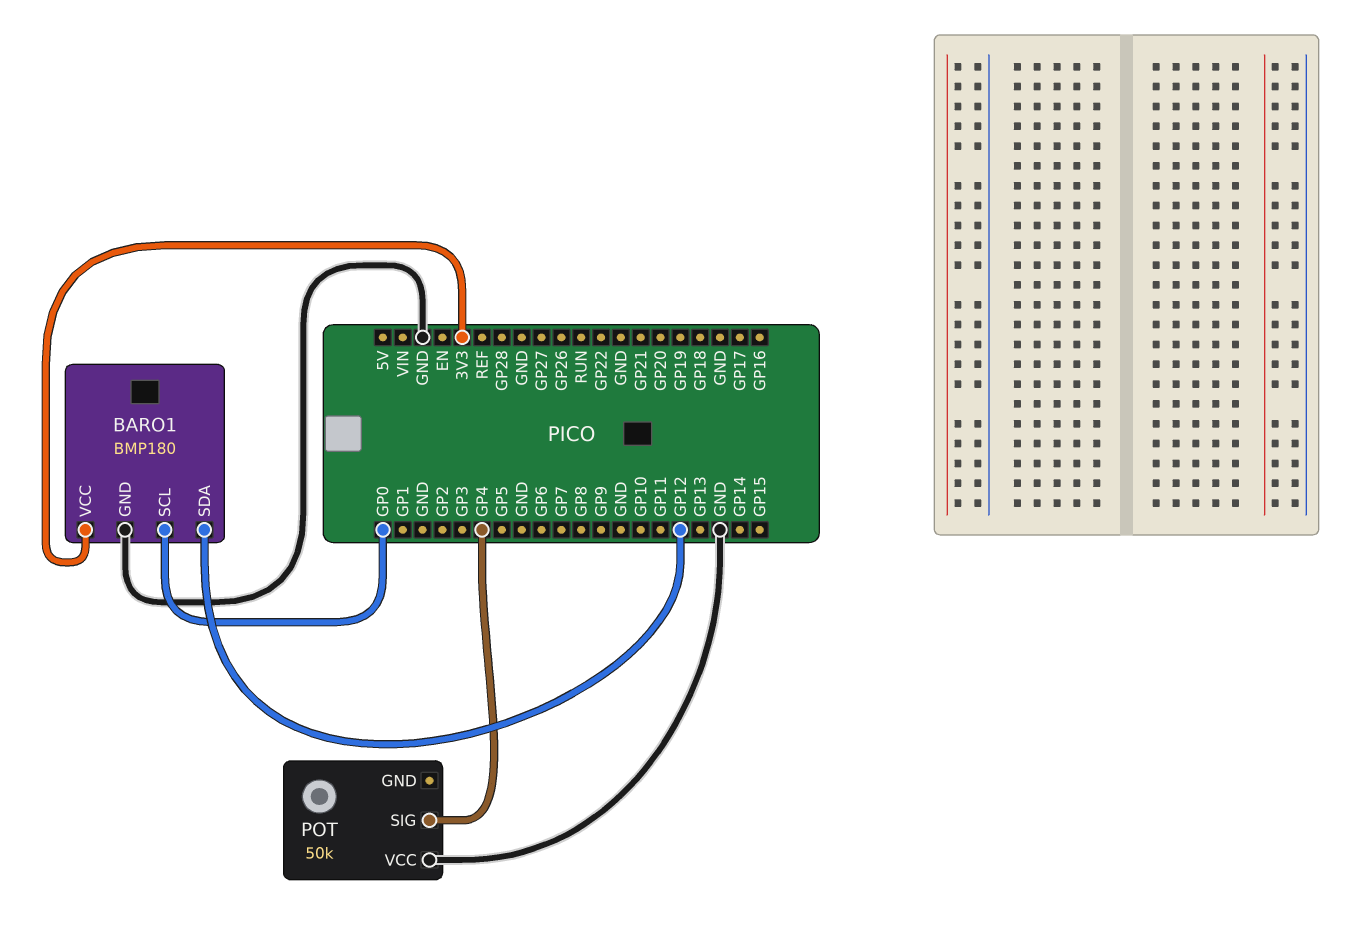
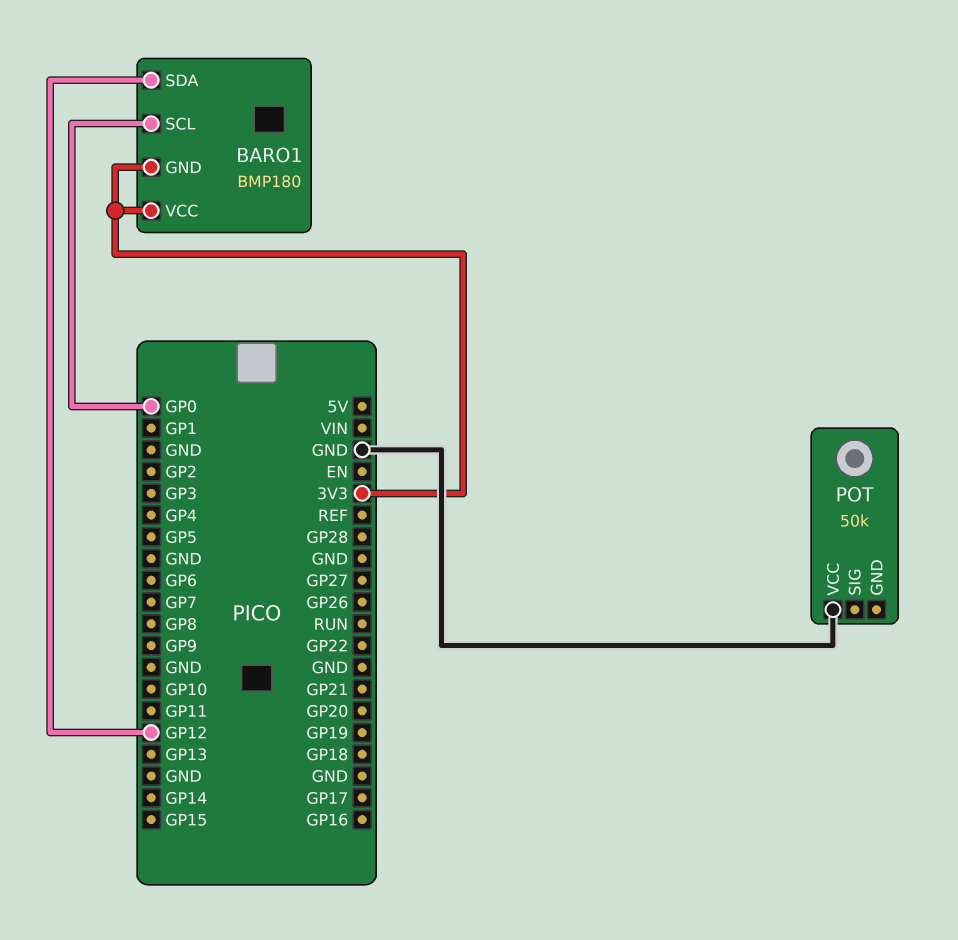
BARO1 pin GND: GND -> 3V3
POT pin SIG: GP4 -> none

